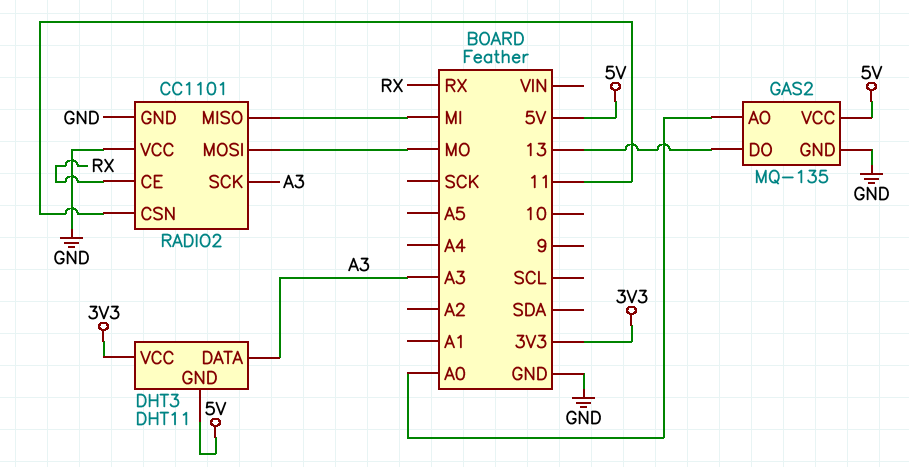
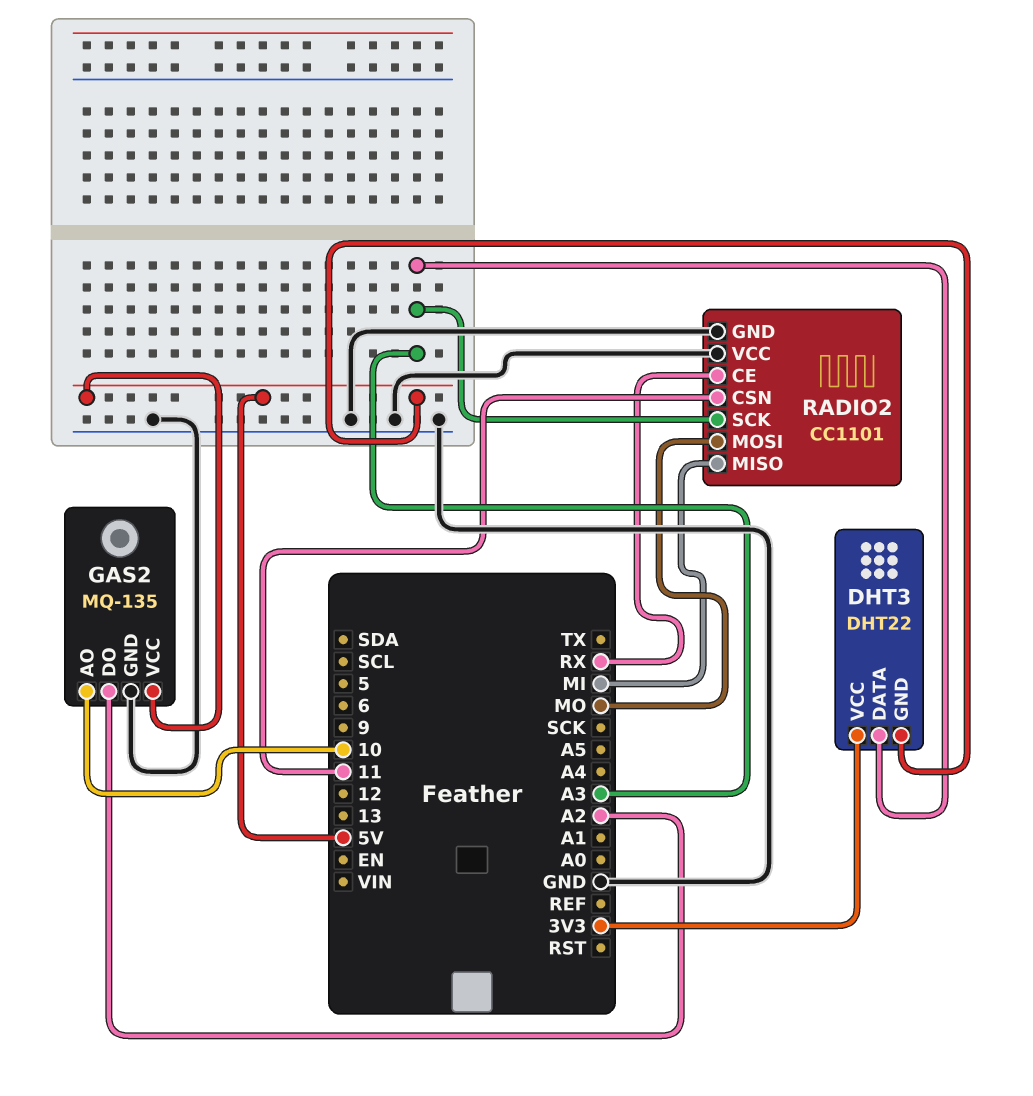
DHT3: DHT11 -> DHT22
GAS2 pin AO: A0 -> 10
GAS2 pin DO: 13 -> A2

